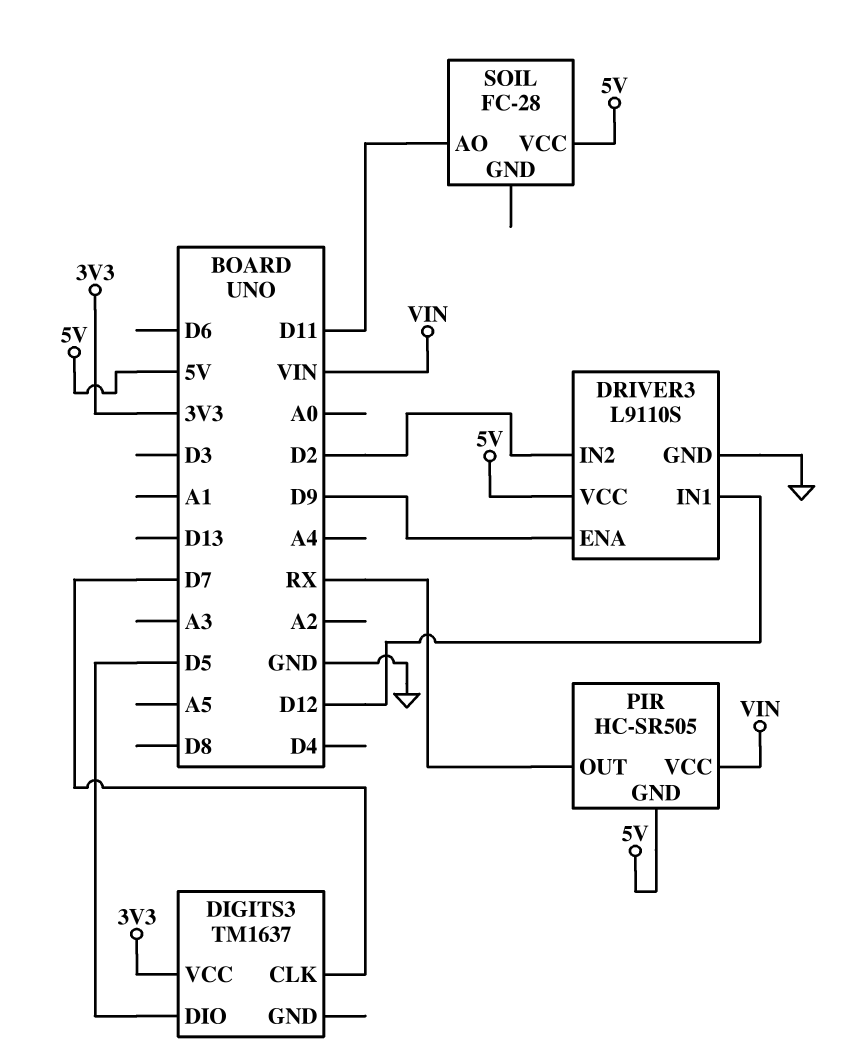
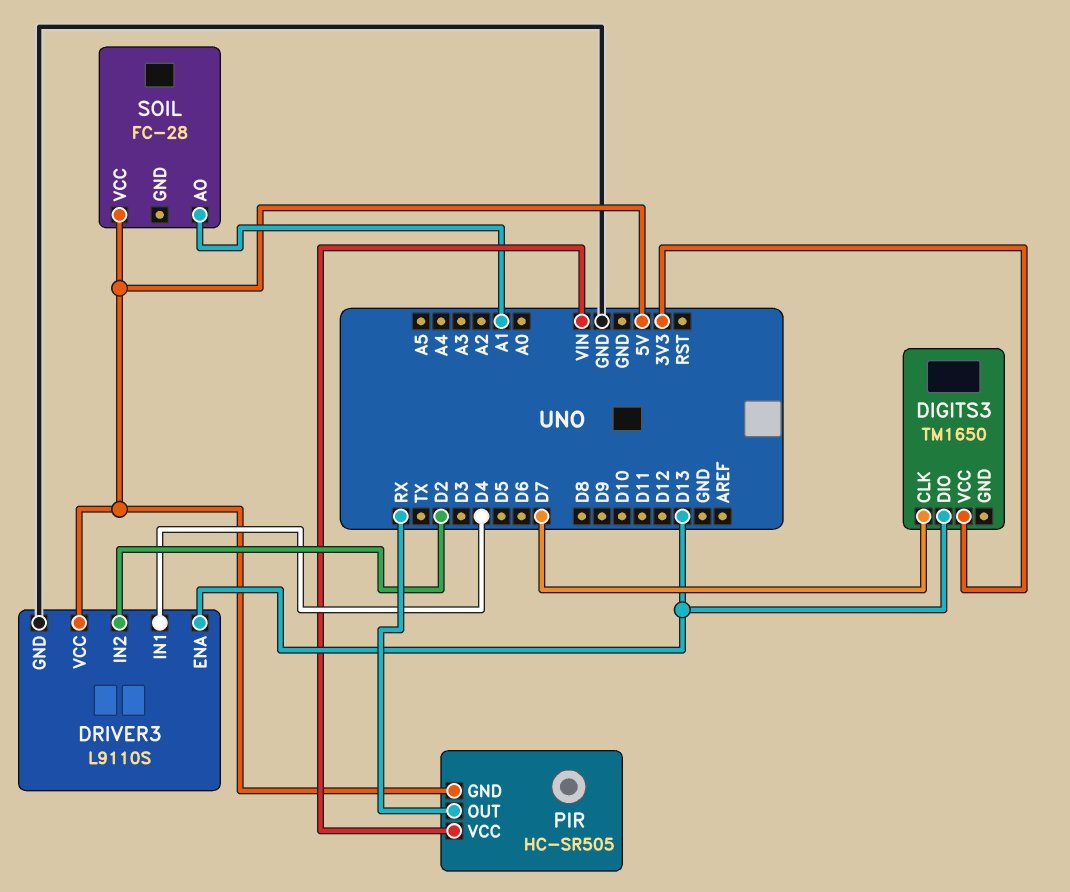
DIGITS3: TM1637 -> TM1650
DIGITS3 pin DIO: D5 -> D13
DRIVER3 pin ENA: D9 -> D13
DRIVER3 pin IN1: D12 -> D4
SOIL pin AO: D11 -> A1

